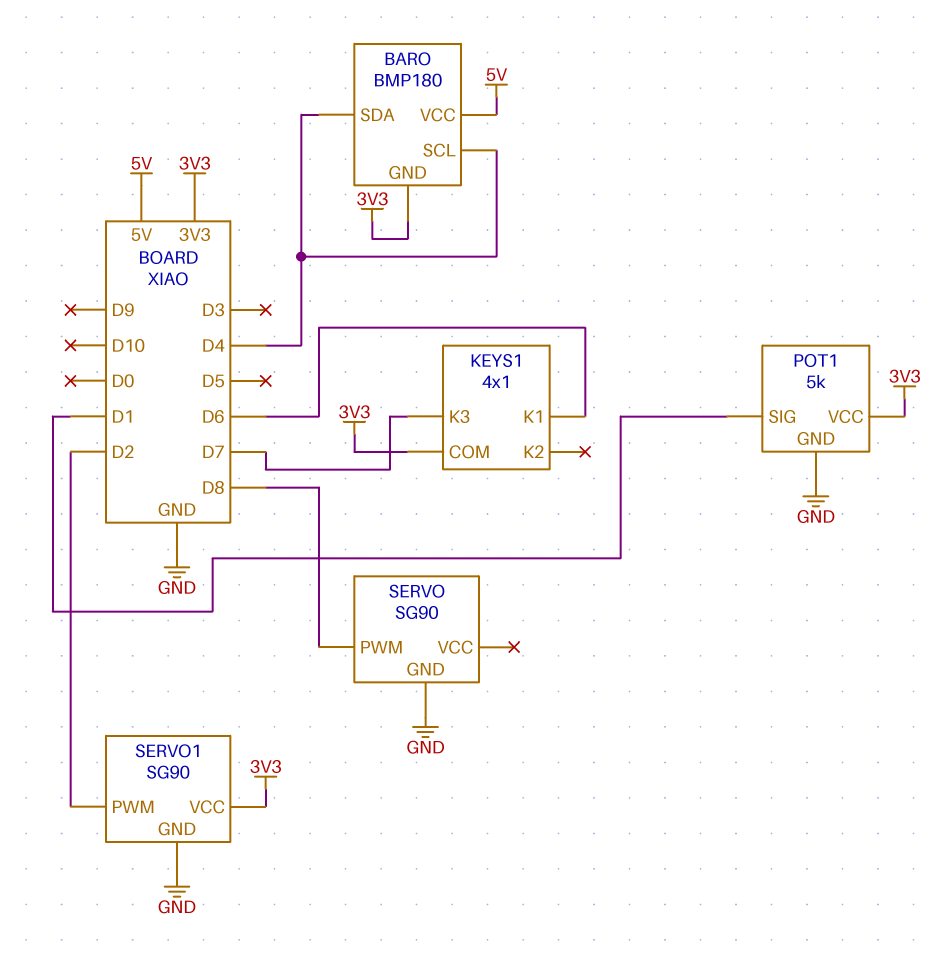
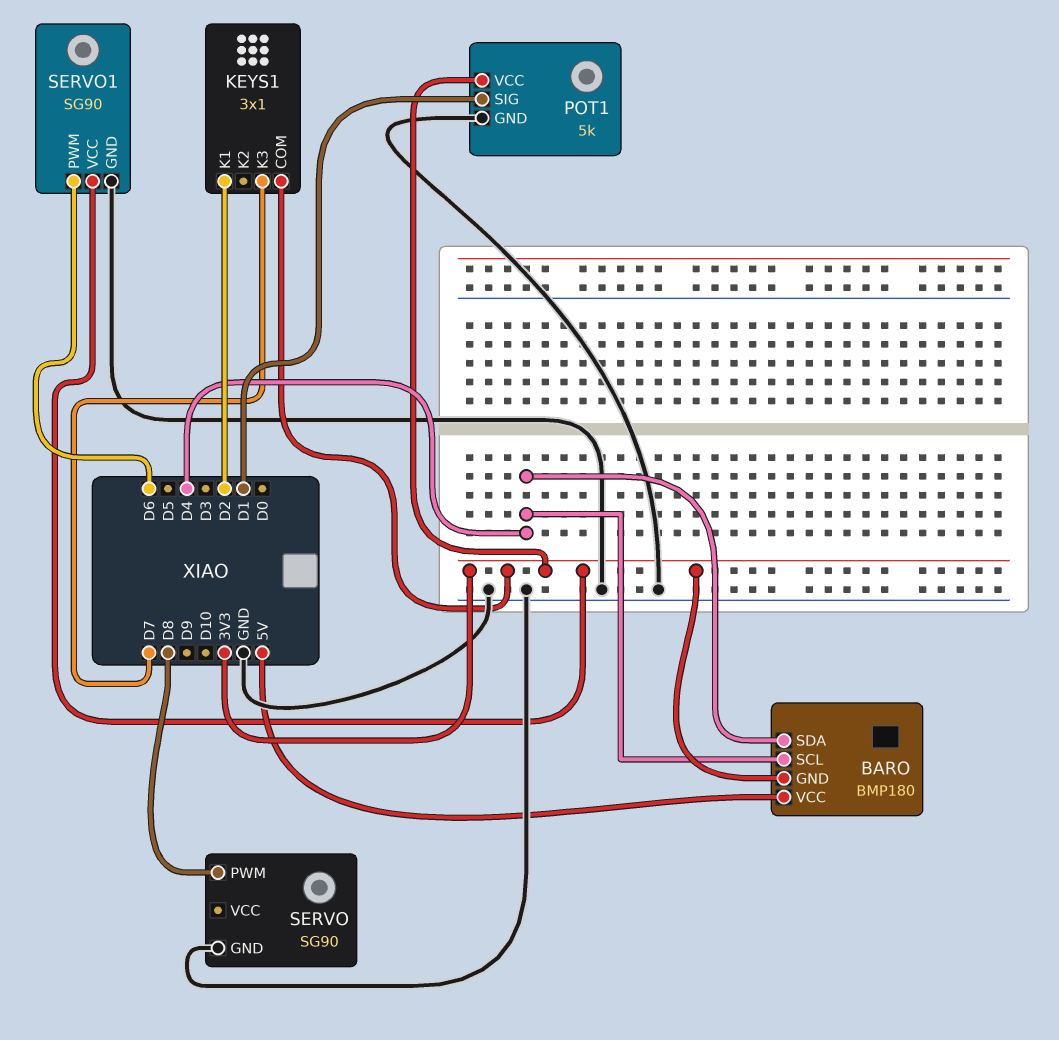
KEYS1: 4x1 -> 3x1
KEYS1 pin K1: D6 -> D2
SERVO1 pin PWM: D2 -> D6

